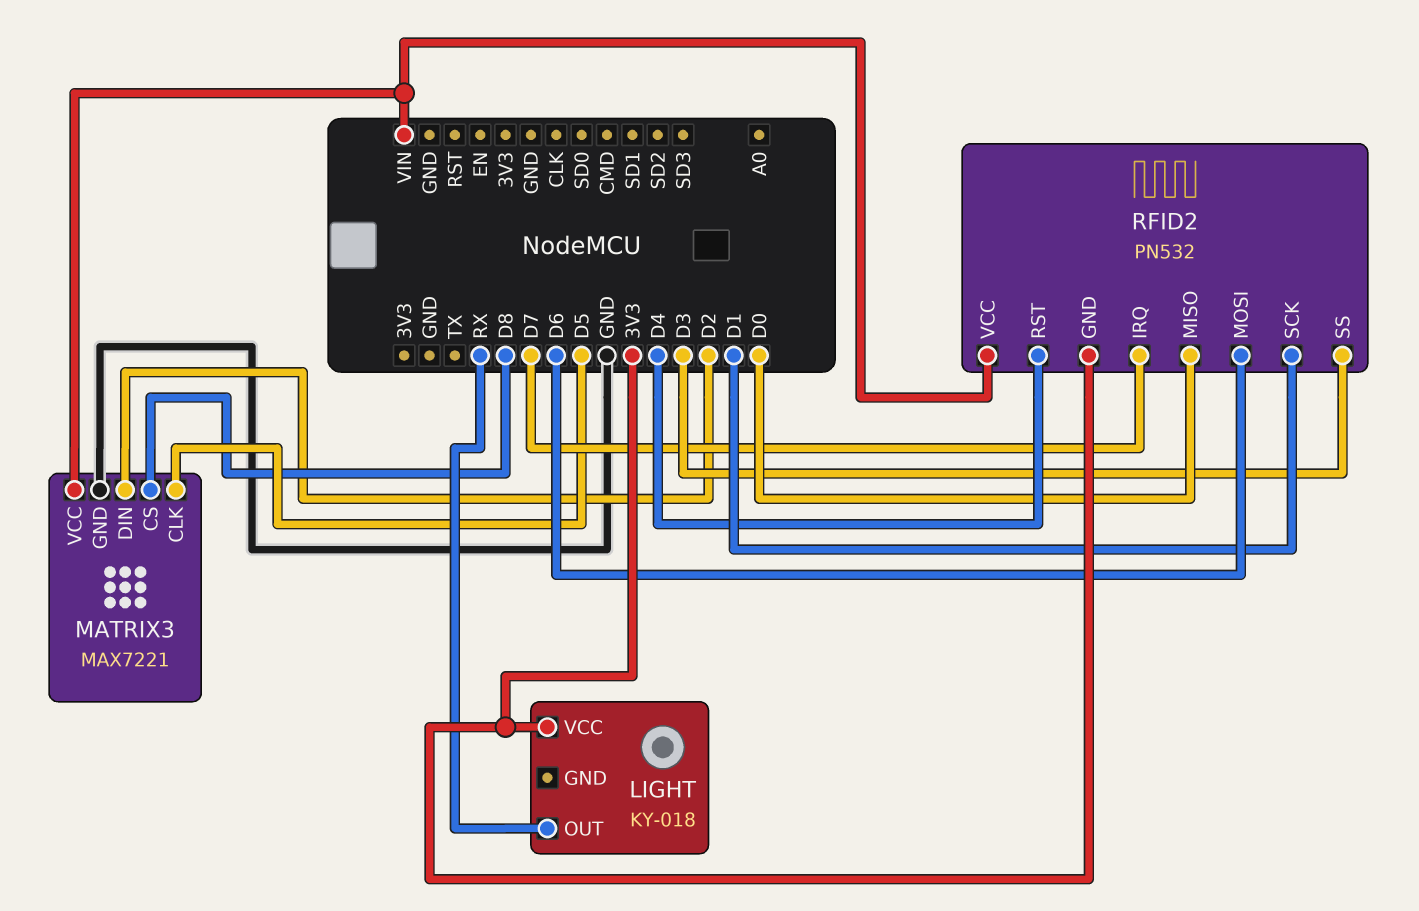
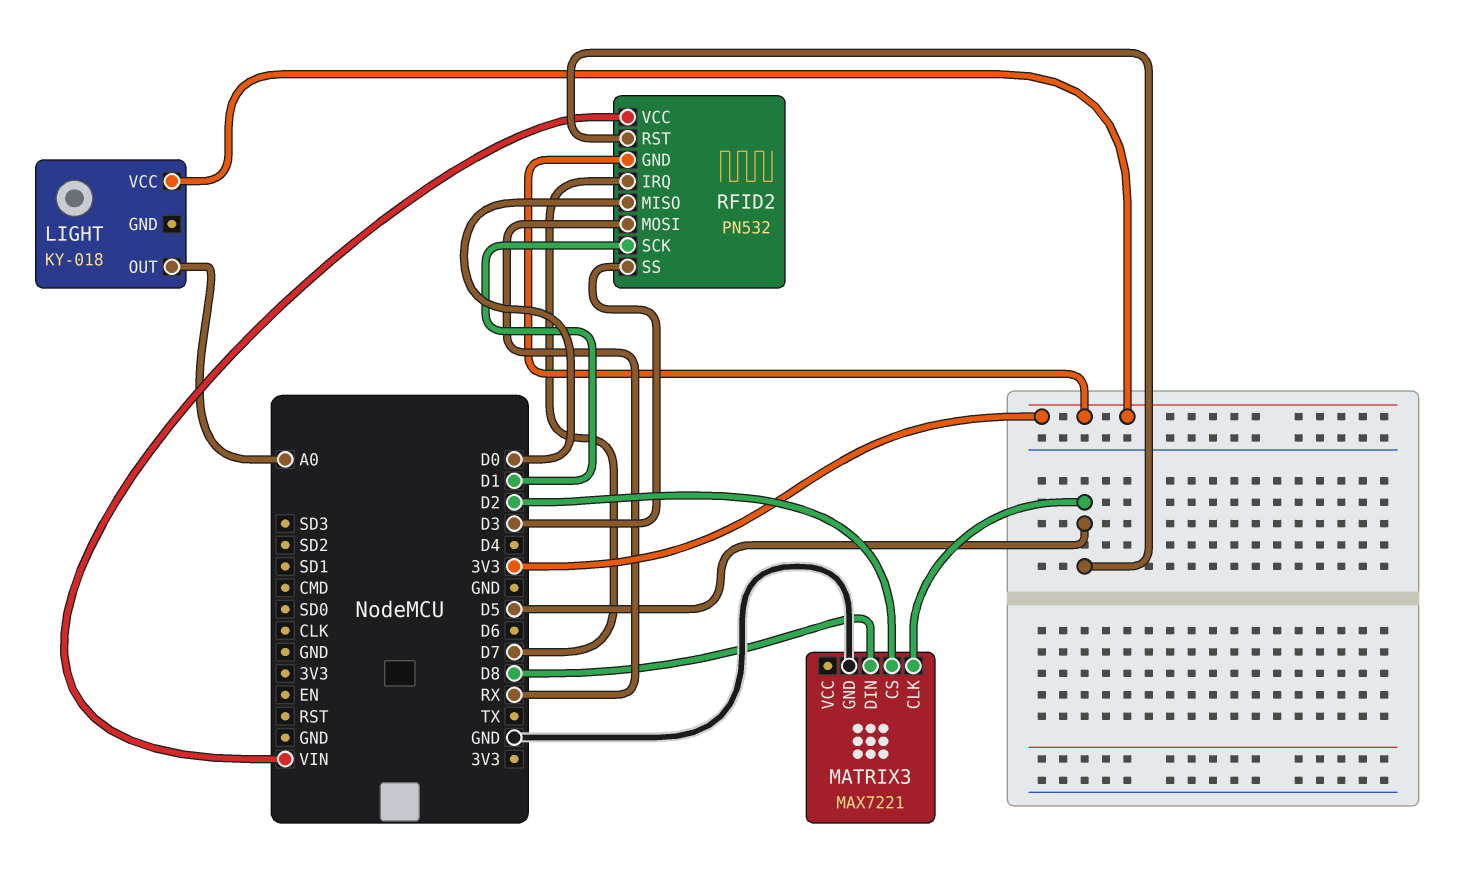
LIGHT pin OUT: RX -> A0
MATRIX3 pin CS: D8 -> D2
MATRIX3 pin DIN: D2 -> D8
MATRIX3 pin VCC: VIN -> none
RFID2 pin MOSI: D6 -> RX
RFID2 pin RST: D4 -> D5

